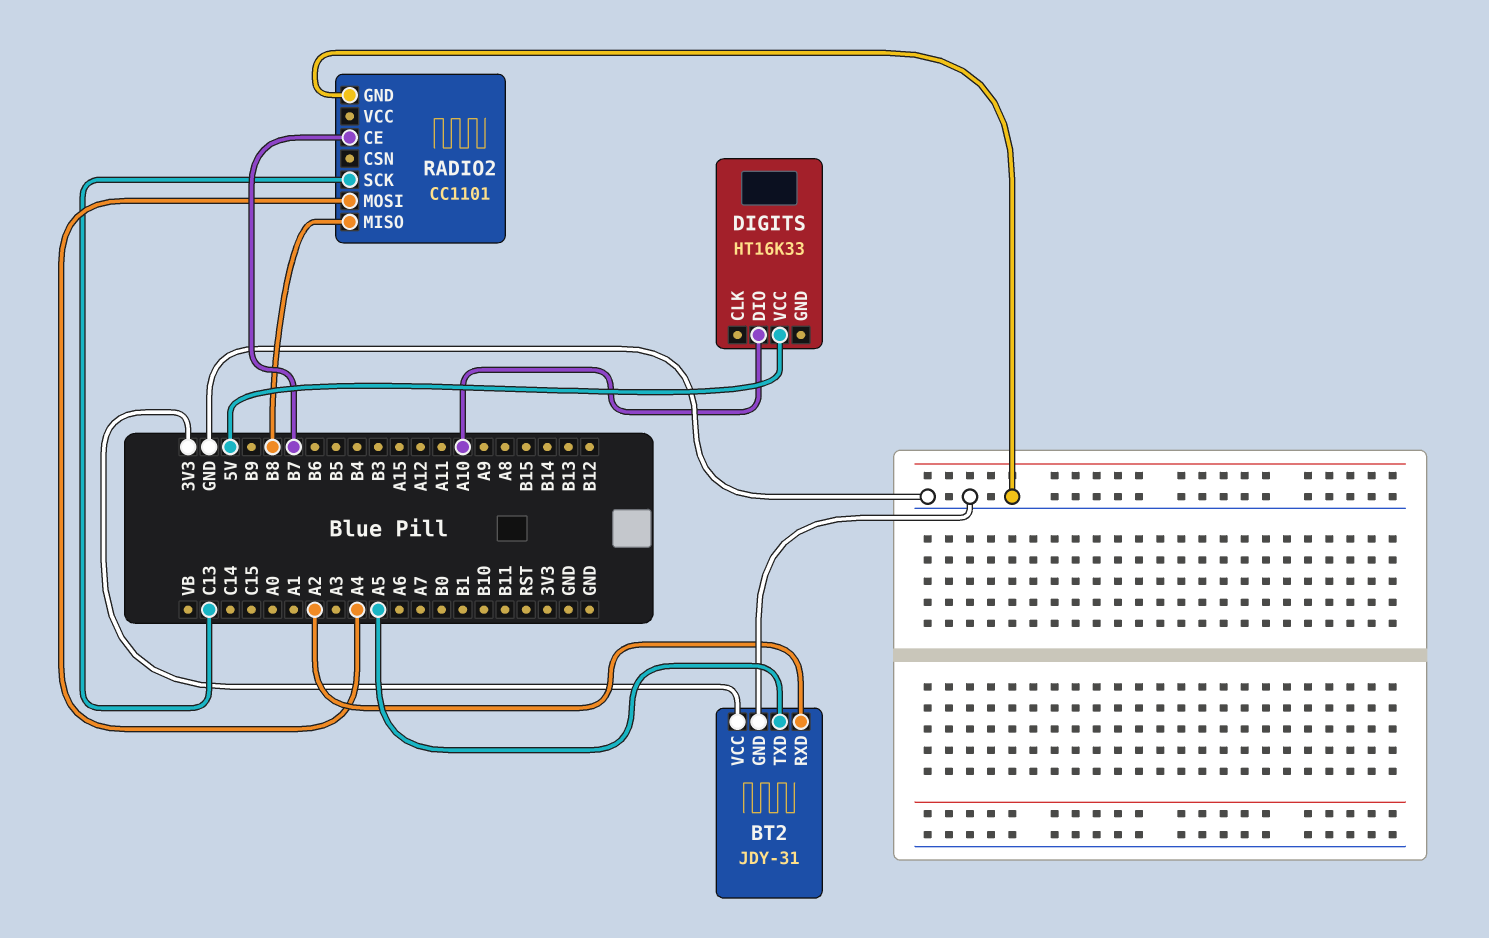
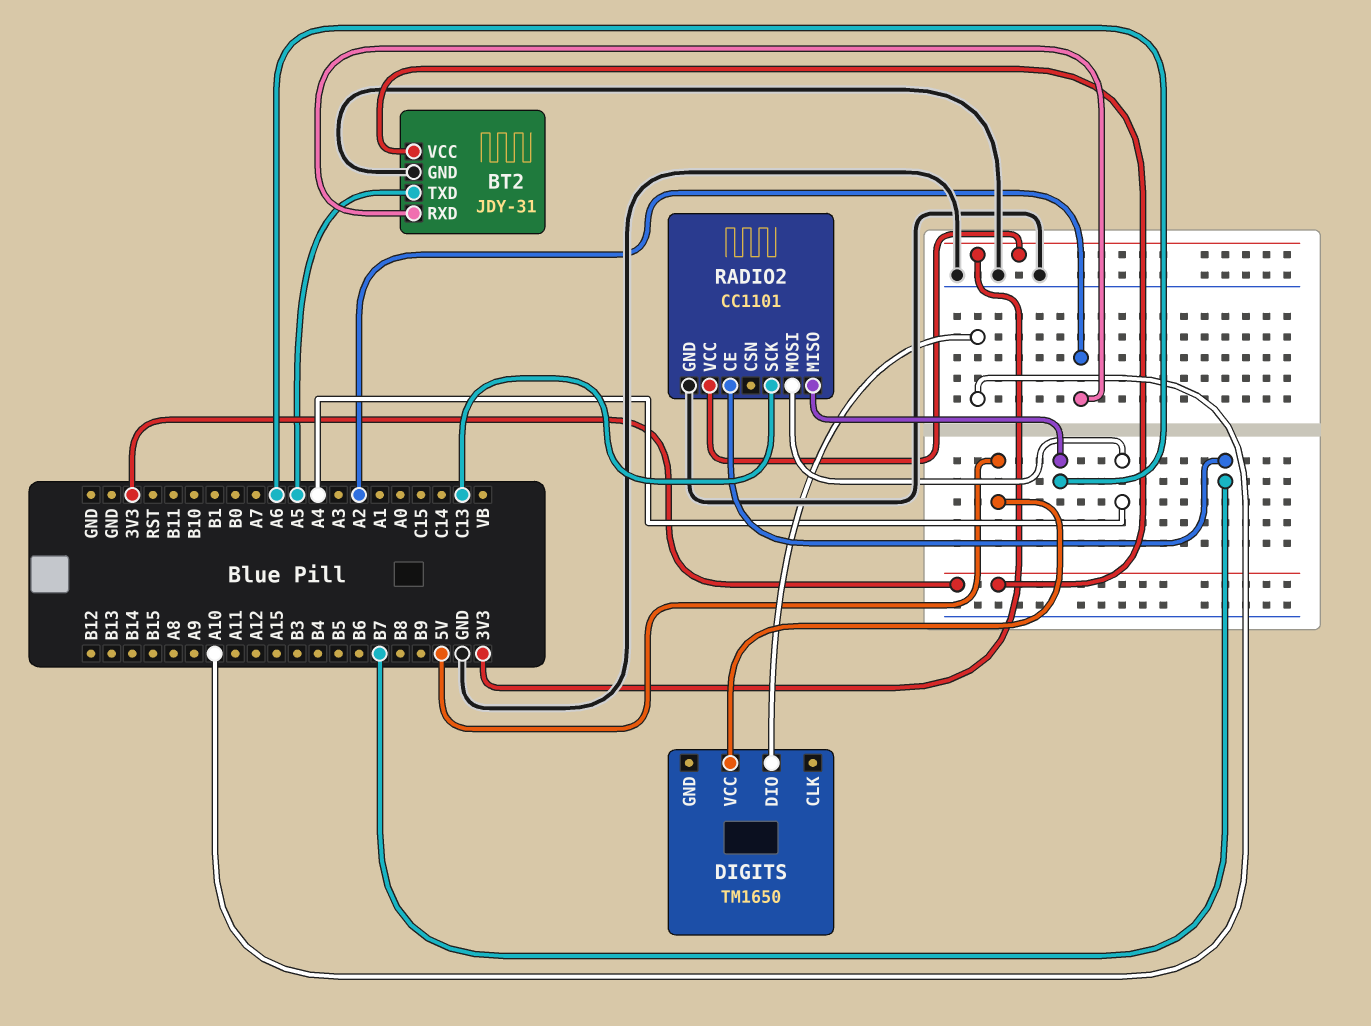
DIGITS: HT16K33 -> TM1650
RADIO2 pin MISO: B8 -> A6
RADIO2 pin VCC: none -> 3V3

